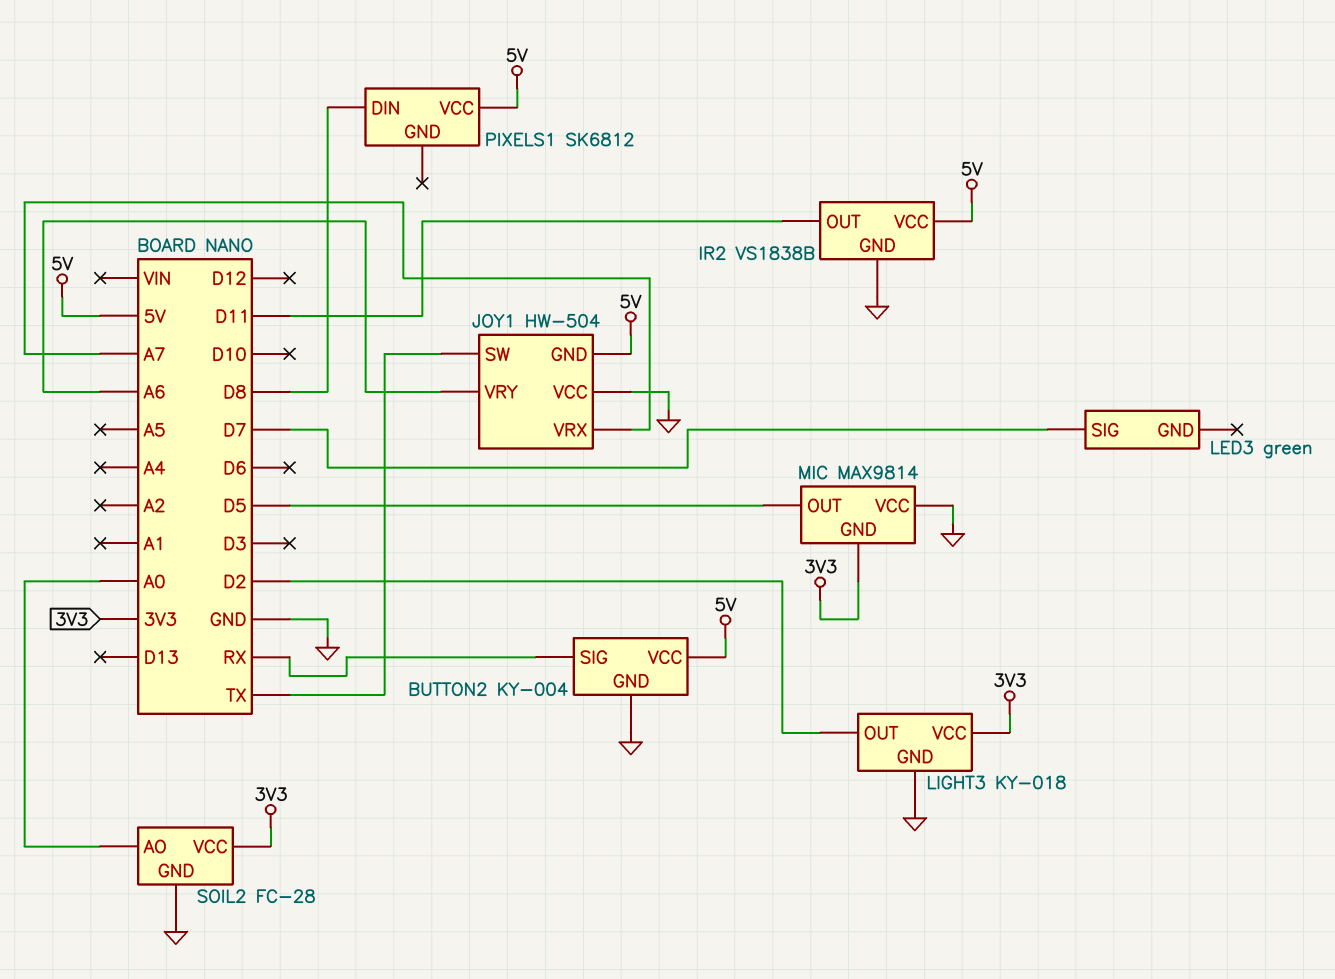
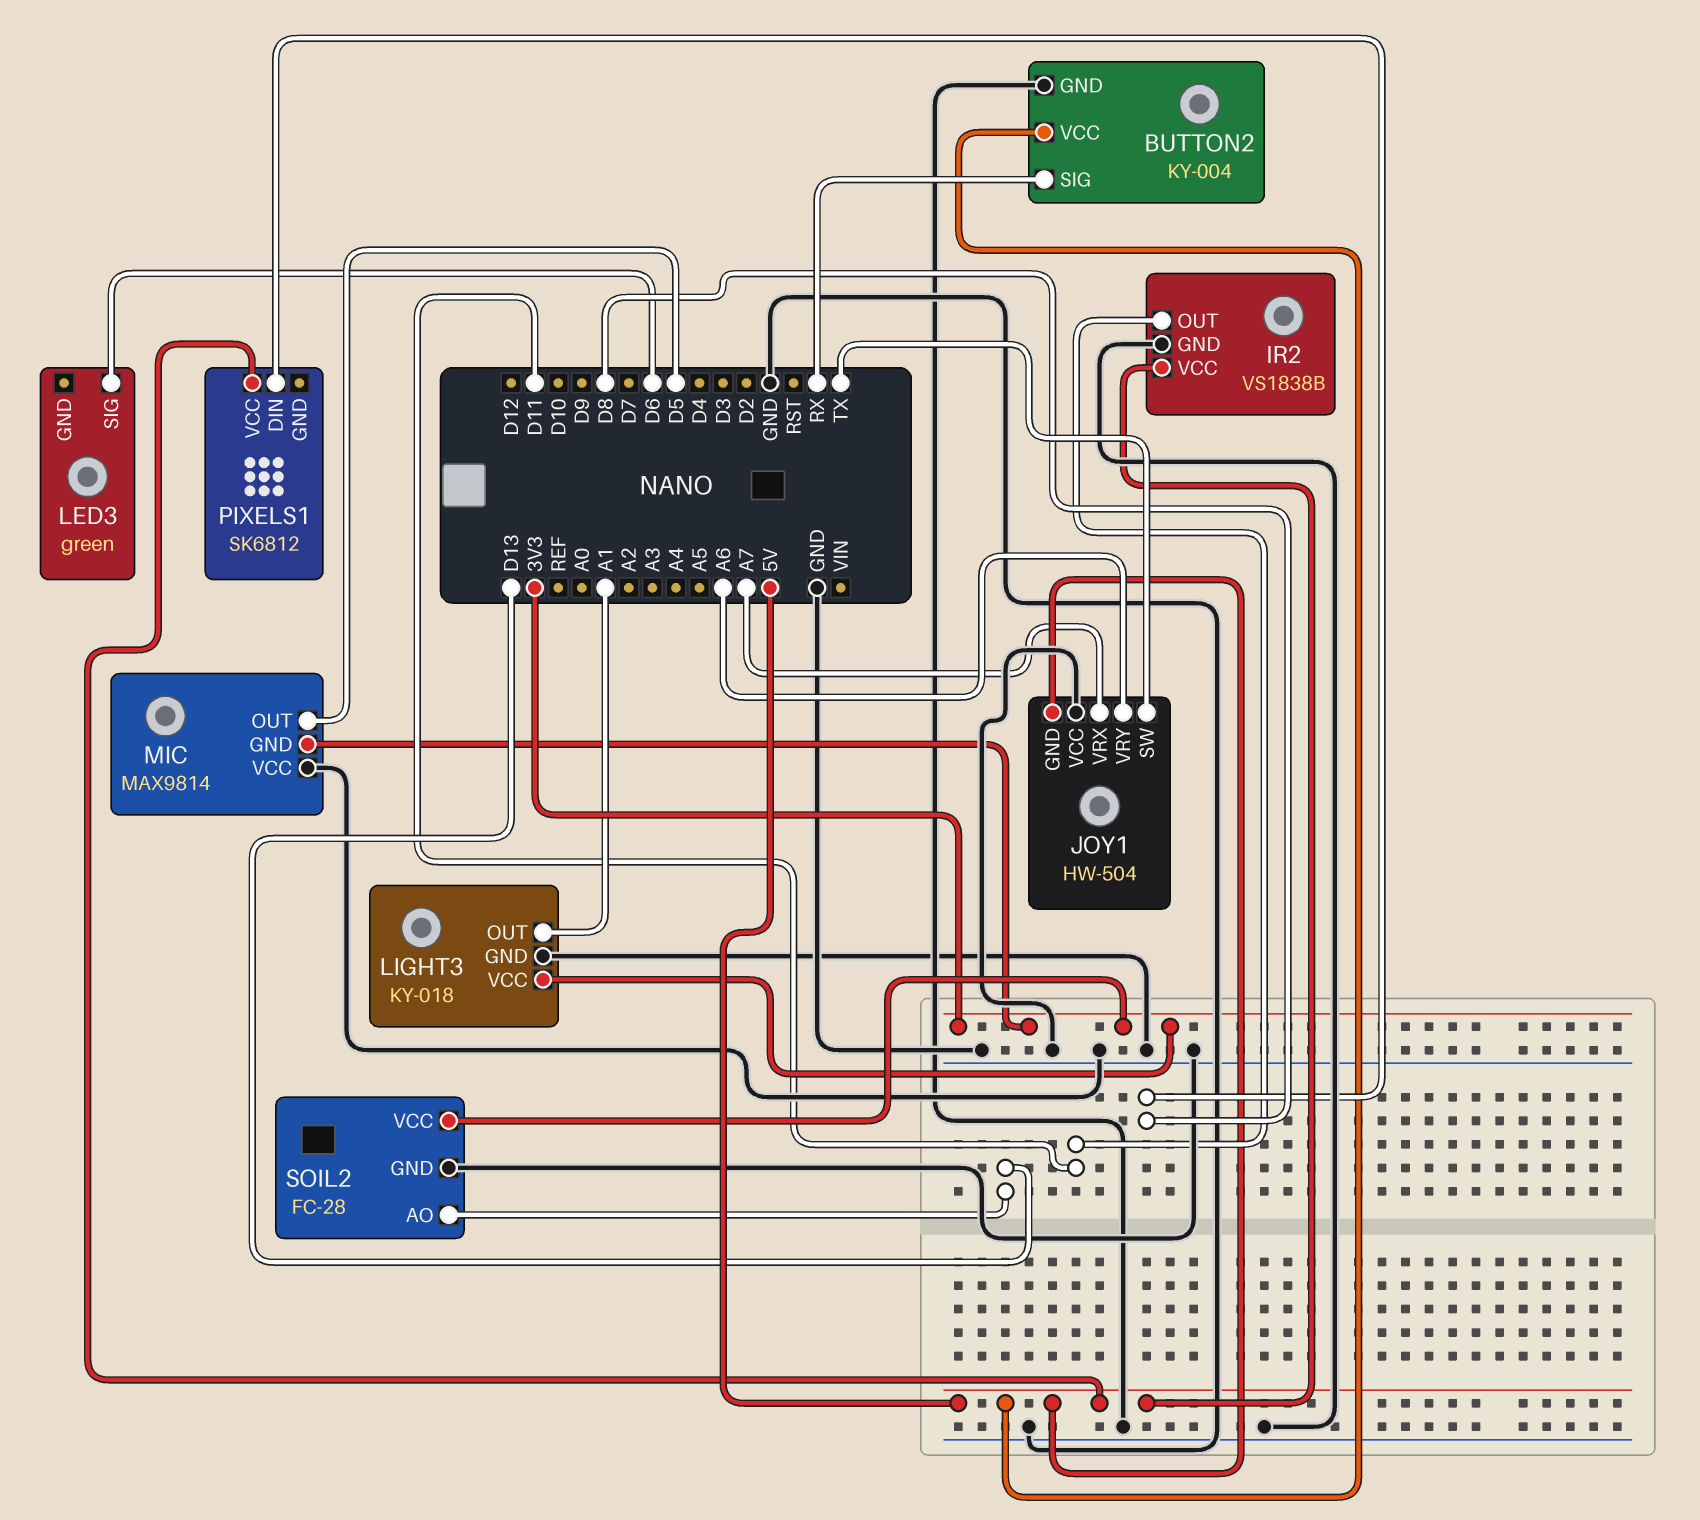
LED3 pin SIG: D7 -> D6
LIGHT3 pin OUT: D2 -> A1
SOIL2 pin AO: A0 -> D13

